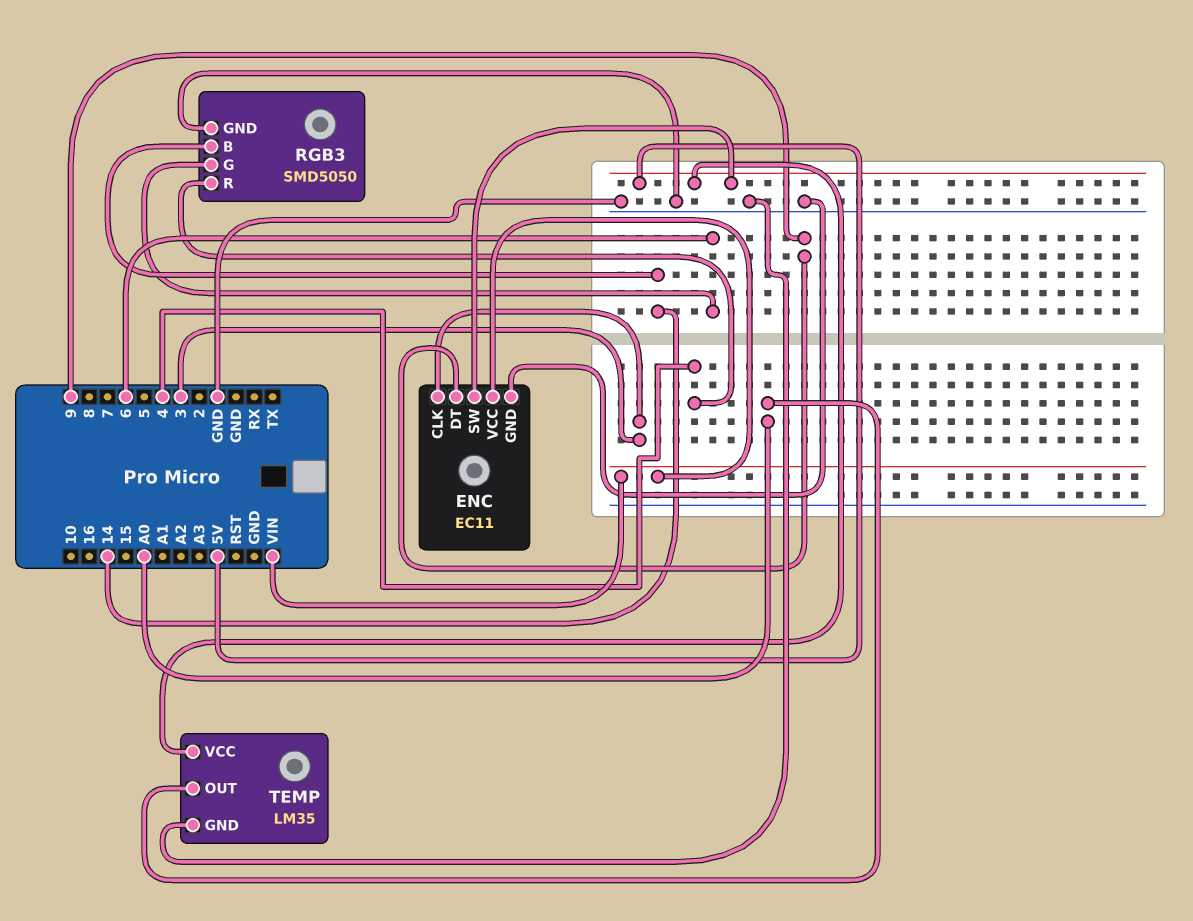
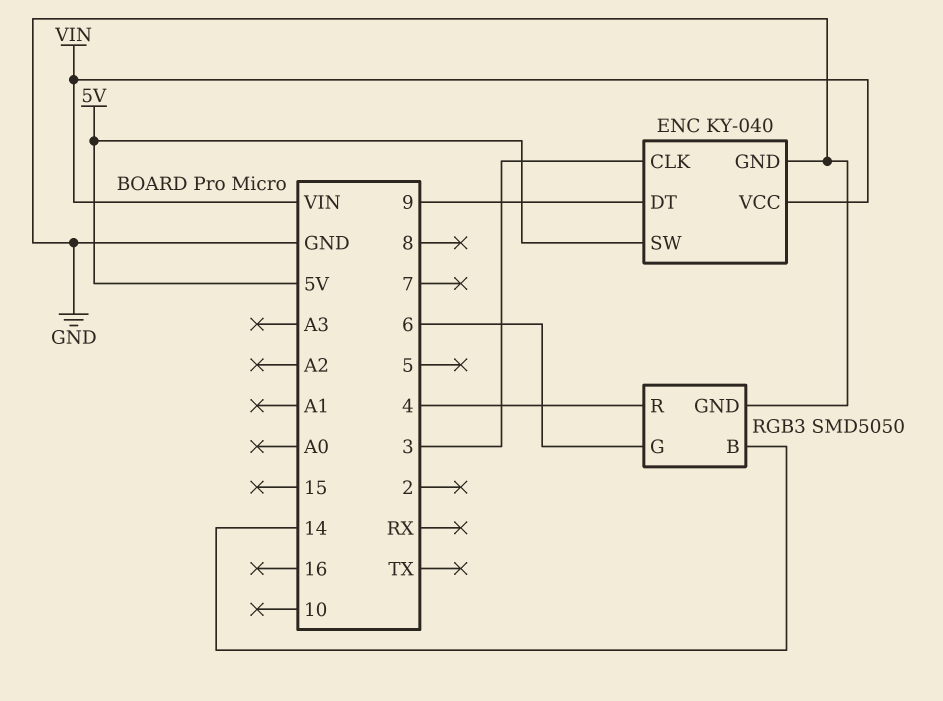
ENC: EC11 -> KY-040
TEMP: LM35 -> none
TEMP pin GND: GND -> none
TEMP pin OUT: A0 -> none
TEMP pin VCC: 5V -> none

